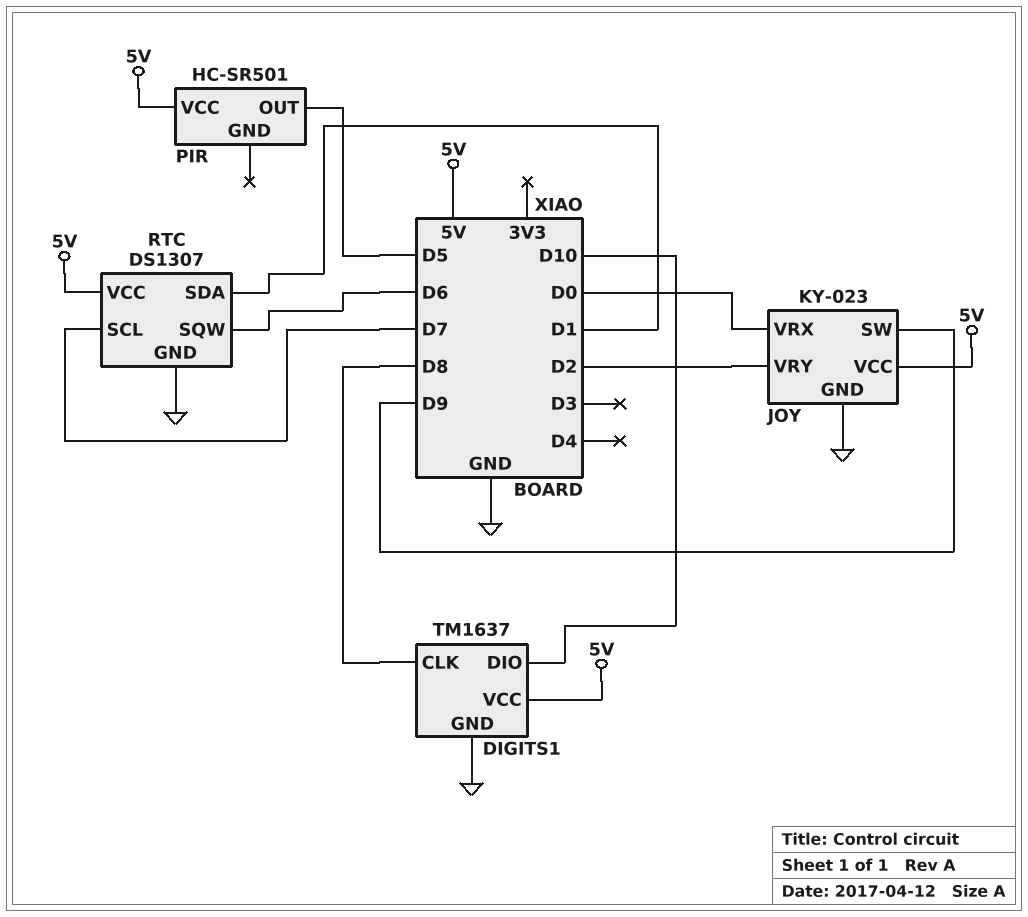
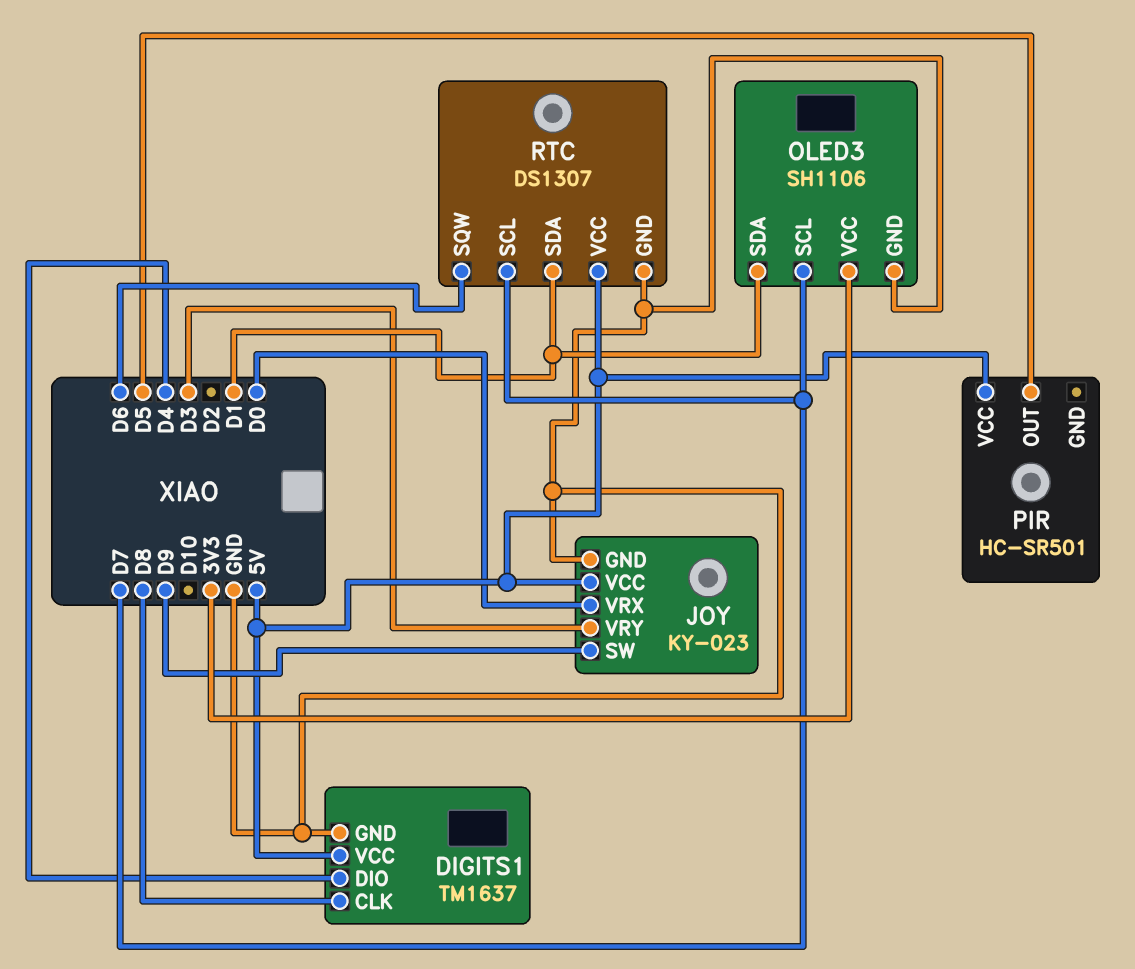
DIGITS1 pin DIO: D10 -> D4
JOY pin VRY: D2 -> D3
OLED3: none -> SH1106
OLED3 pin GND: none -> GND
OLED3 pin SCL: none -> D7
OLED3 pin SDA: none -> D1
OLED3 pin VCC: none -> 3V3

